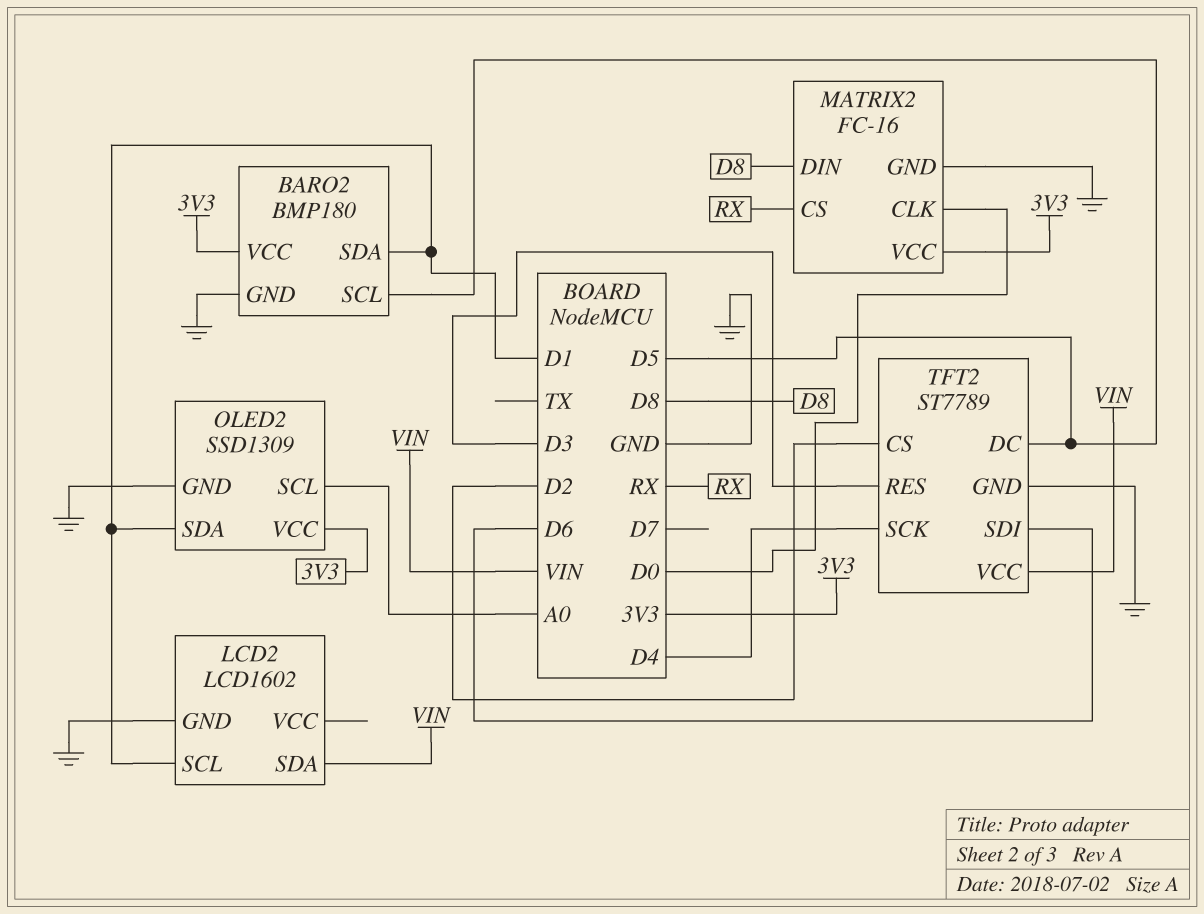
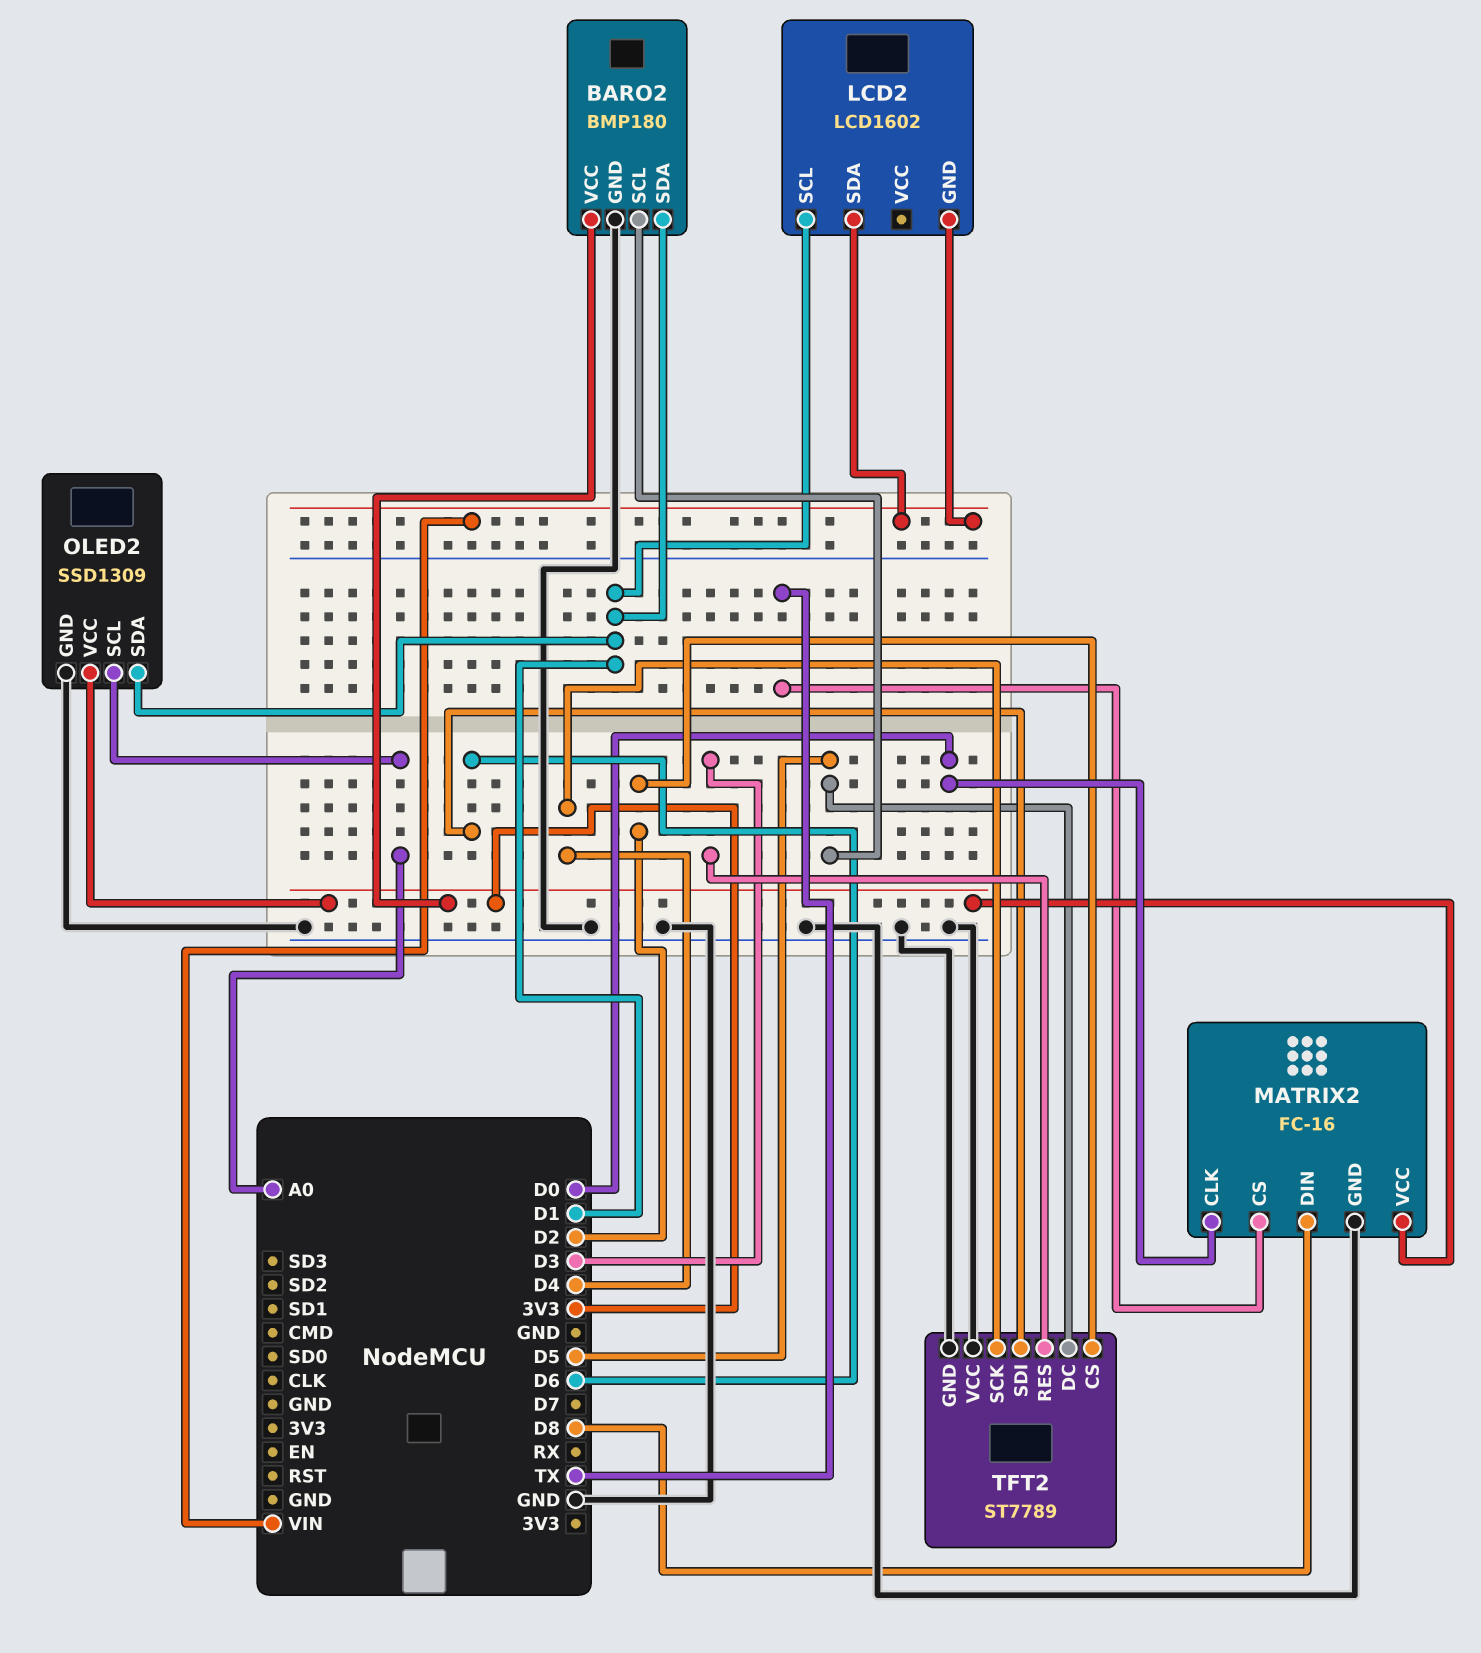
LCD2 pin GND: GND -> VIN
MATRIX2 pin CS: RX -> TX
TFT2 pin VCC: VIN -> GND

